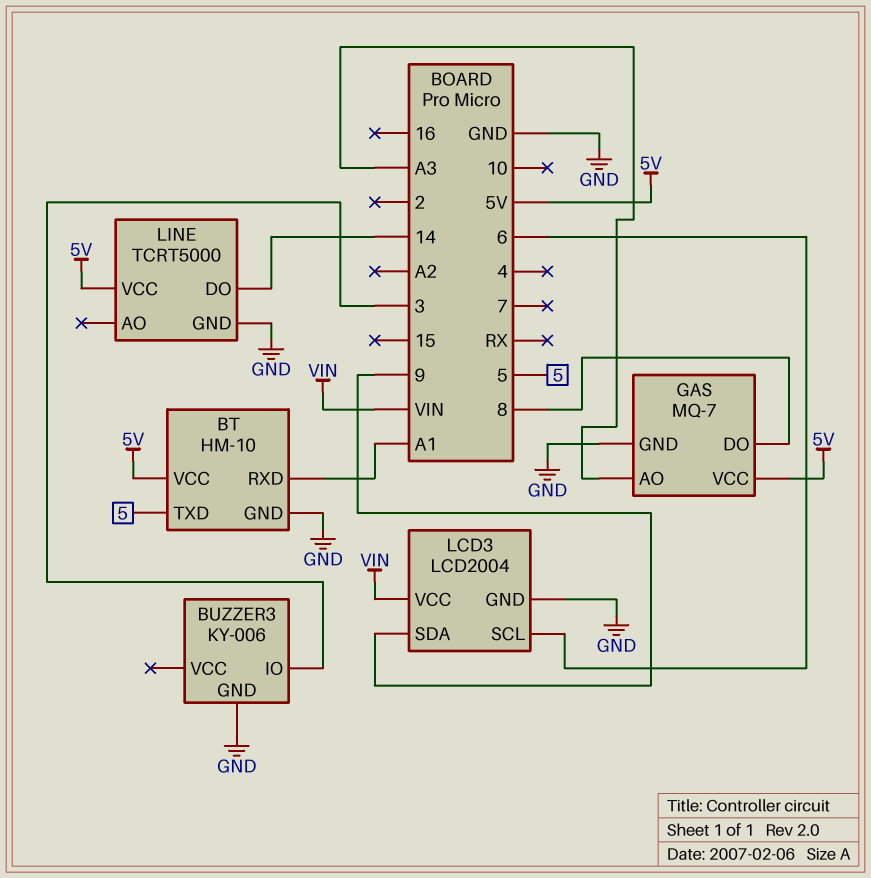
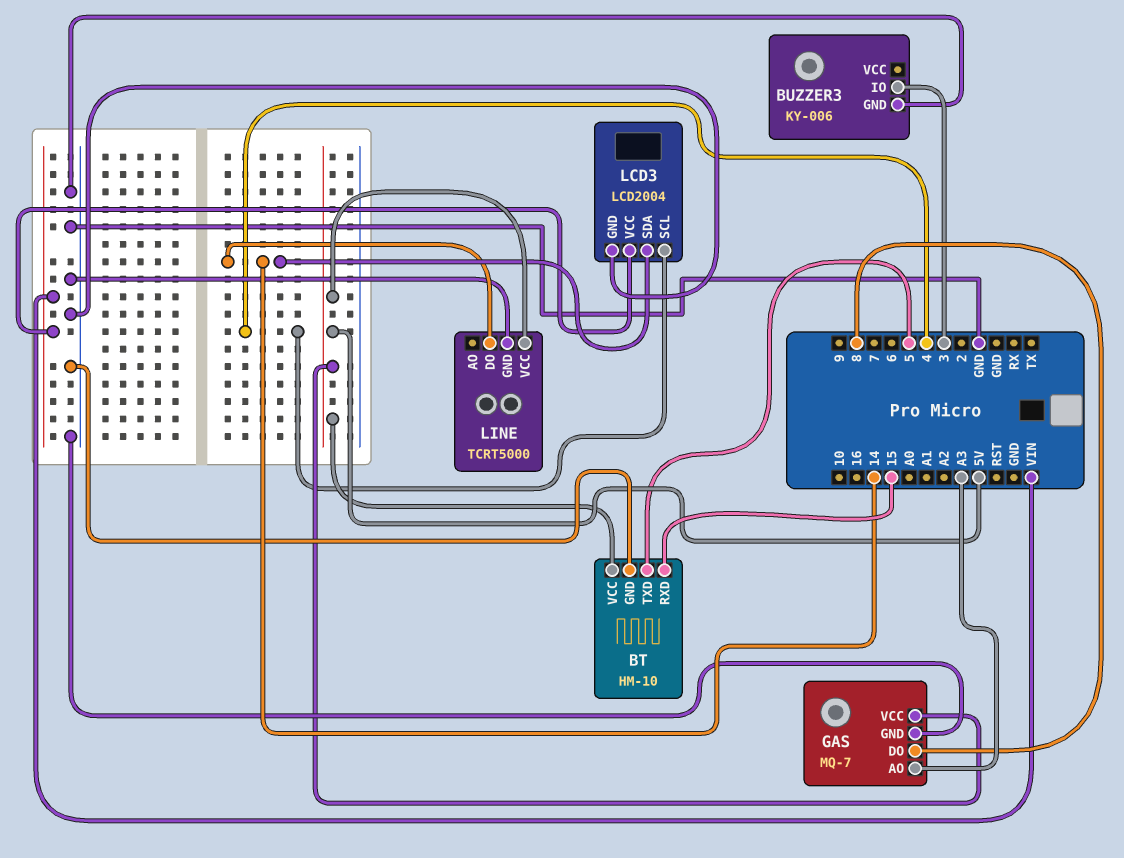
BT pin RXD: A1 -> 15
LCD3 pin SCL: 6 -> 4
LCD3 pin SDA: 9 -> 14

